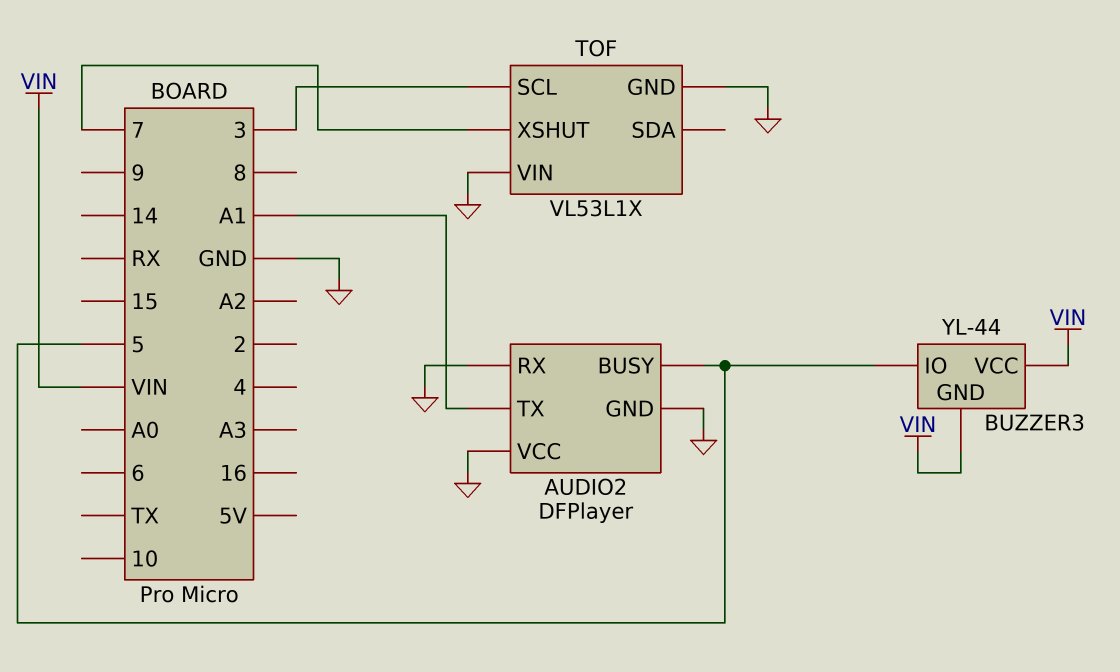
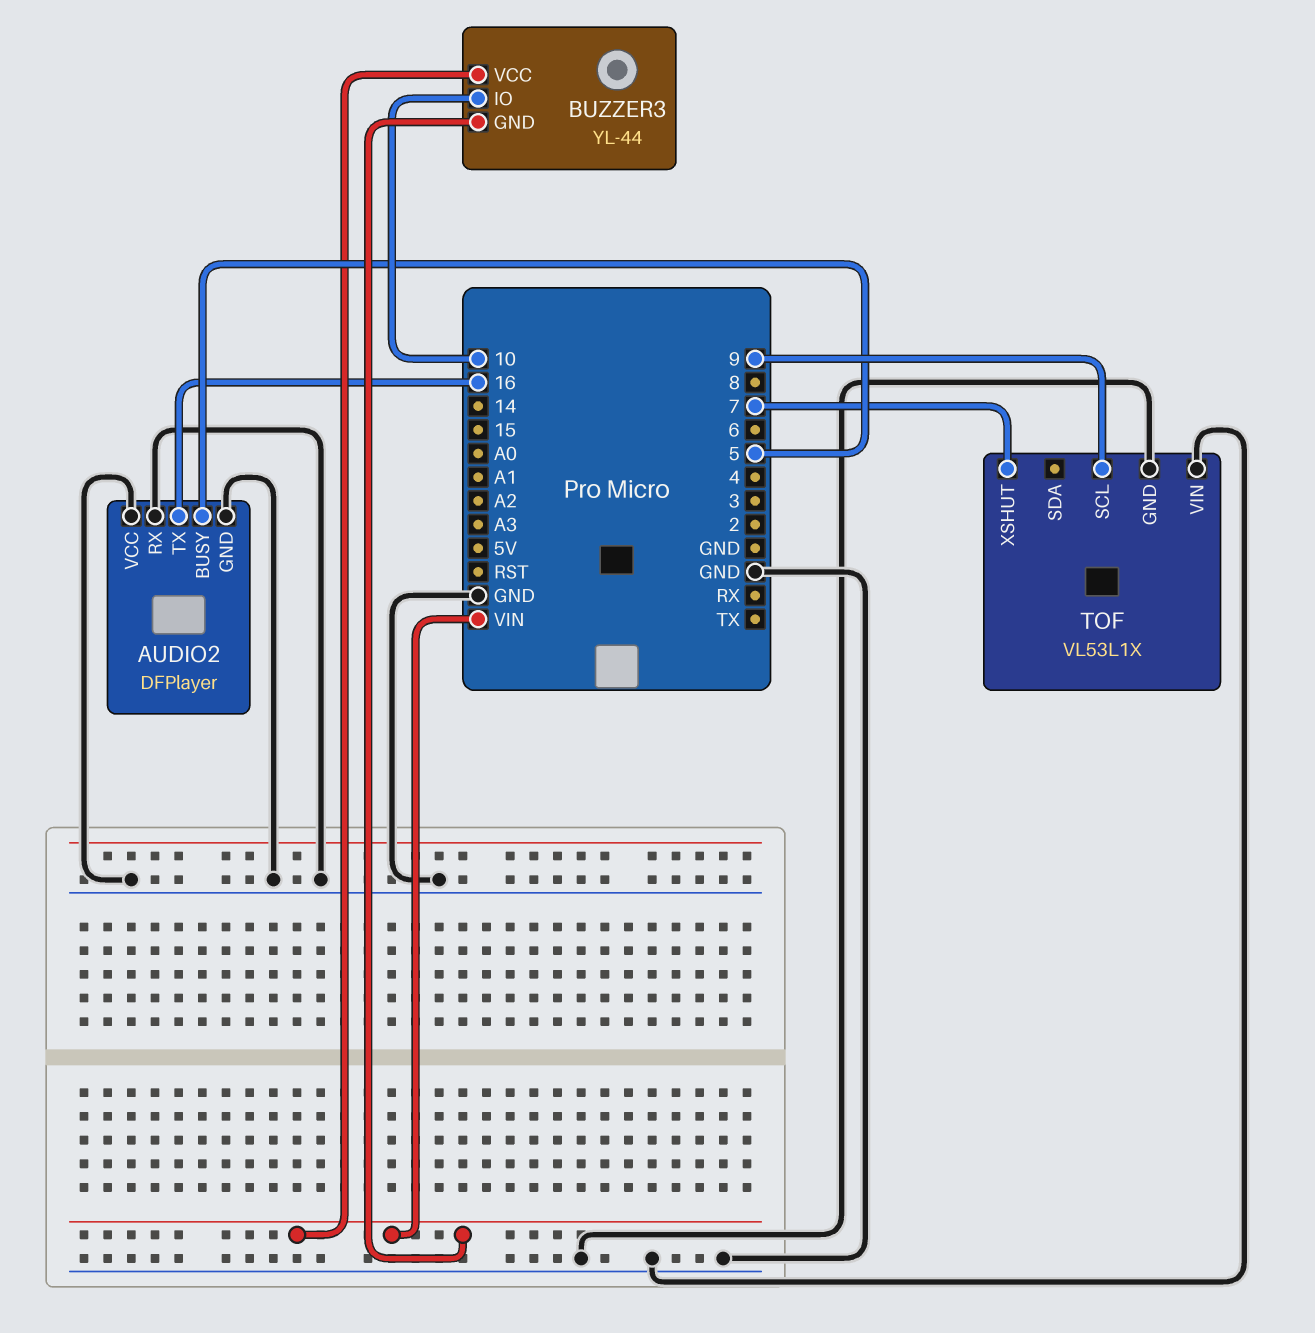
AUDIO2 pin TX: A1 -> 16
BUZZER3 pin IO: 5 -> 10
TOF pin SCL: 3 -> 9

